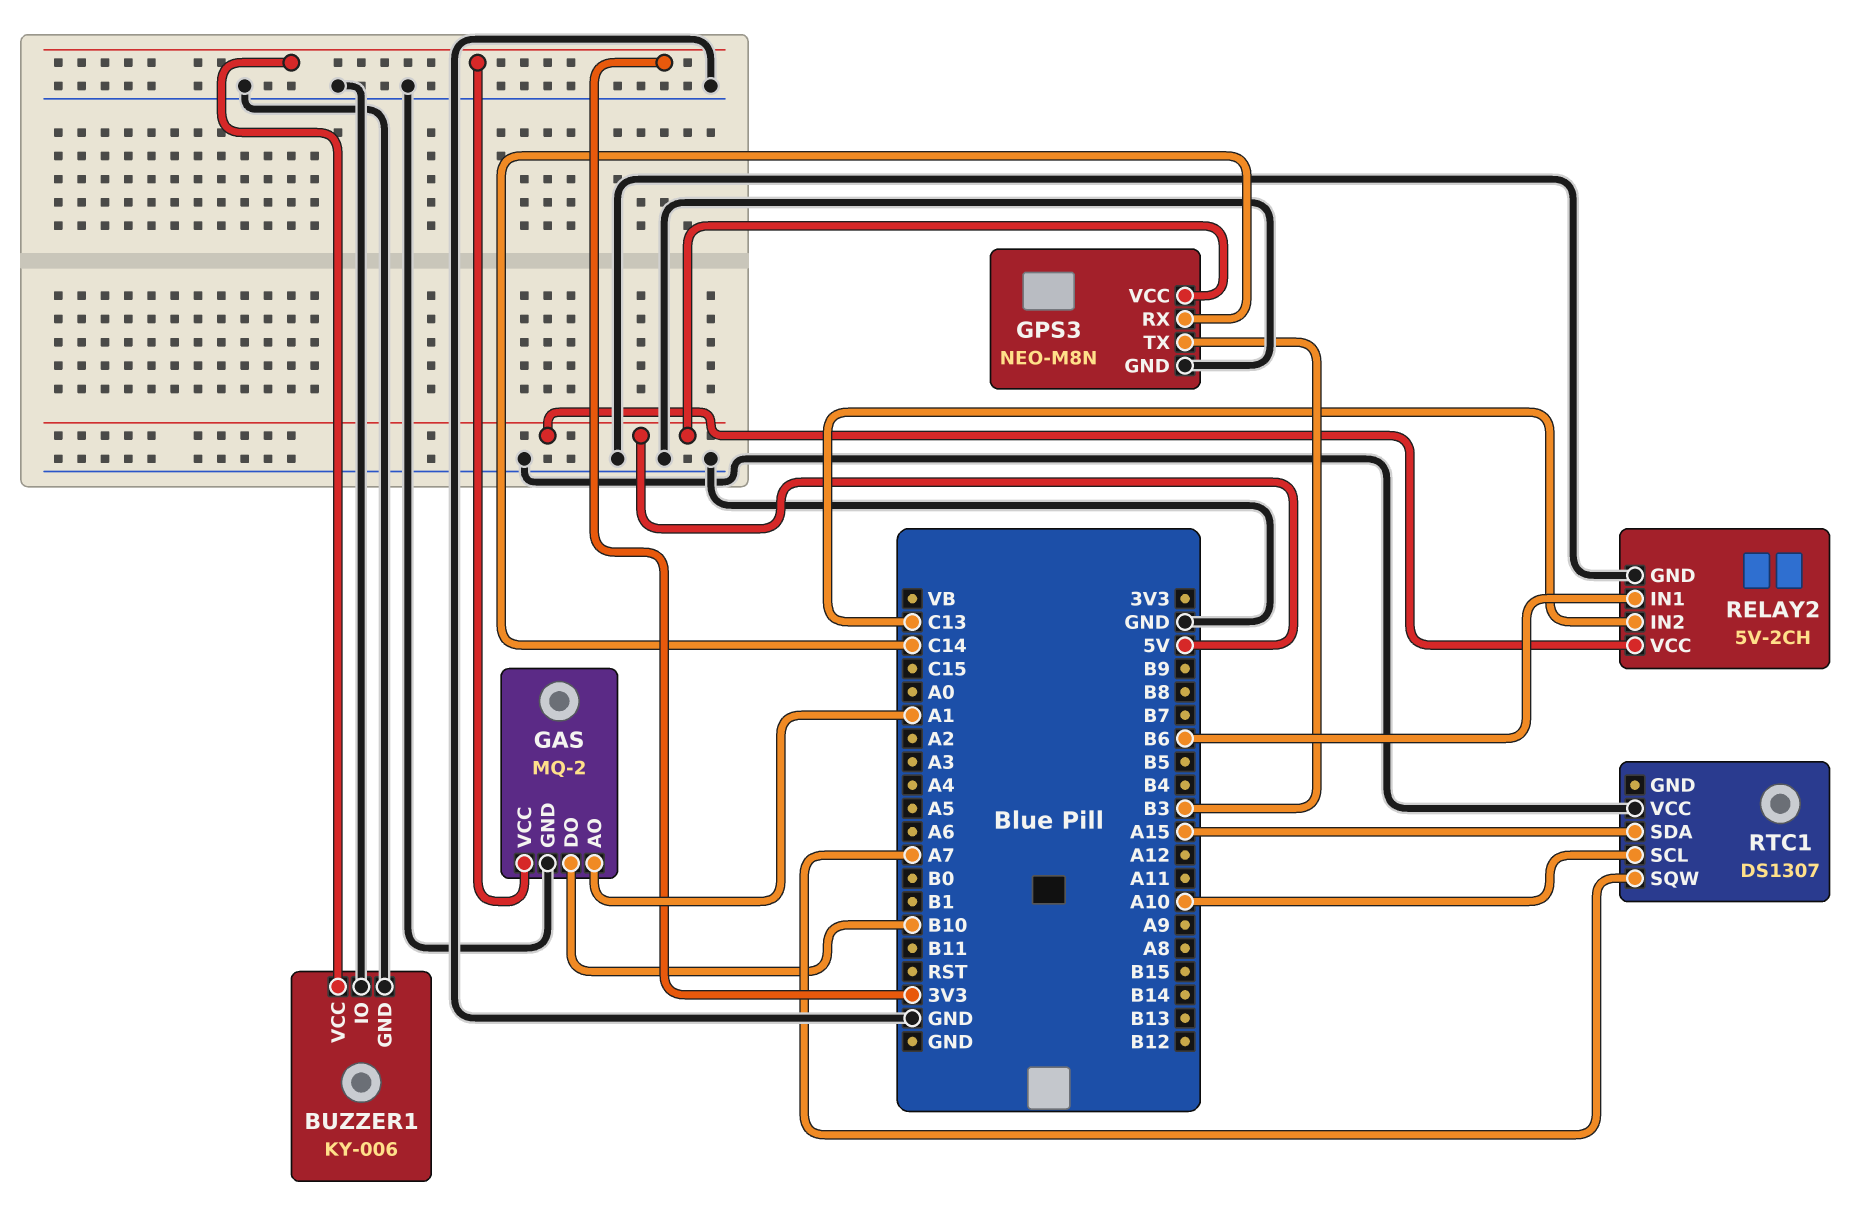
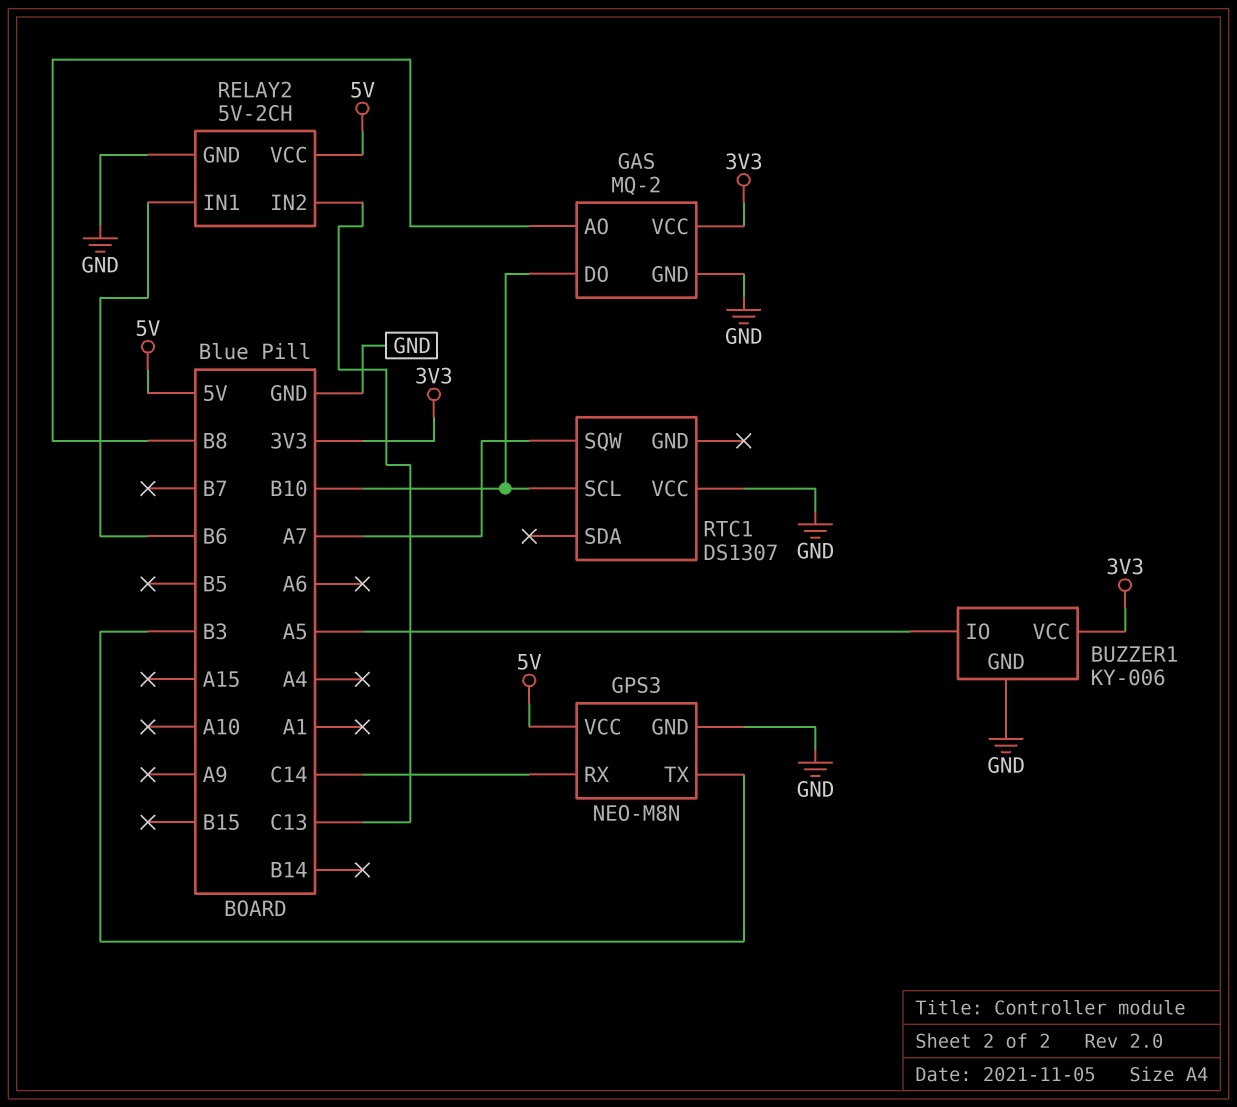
BUZZER1 pin IO: GND -> A5
GAS pin AO: A1 -> B8
RTC1 pin SCL: A10 -> B10
RTC1 pin SDA: A15 -> none

